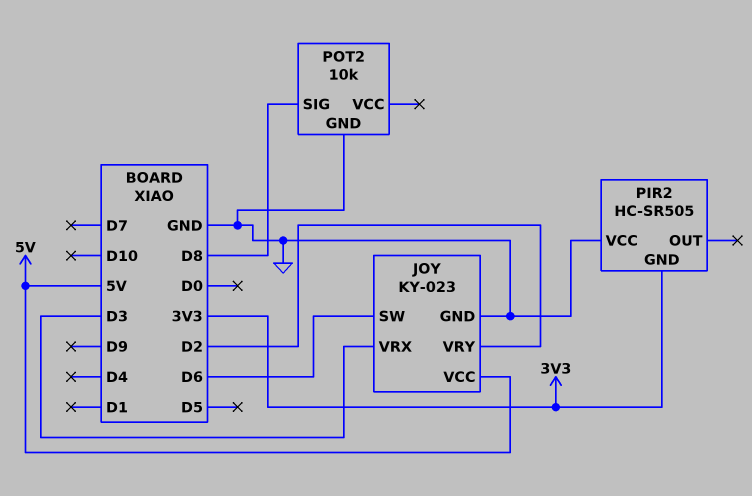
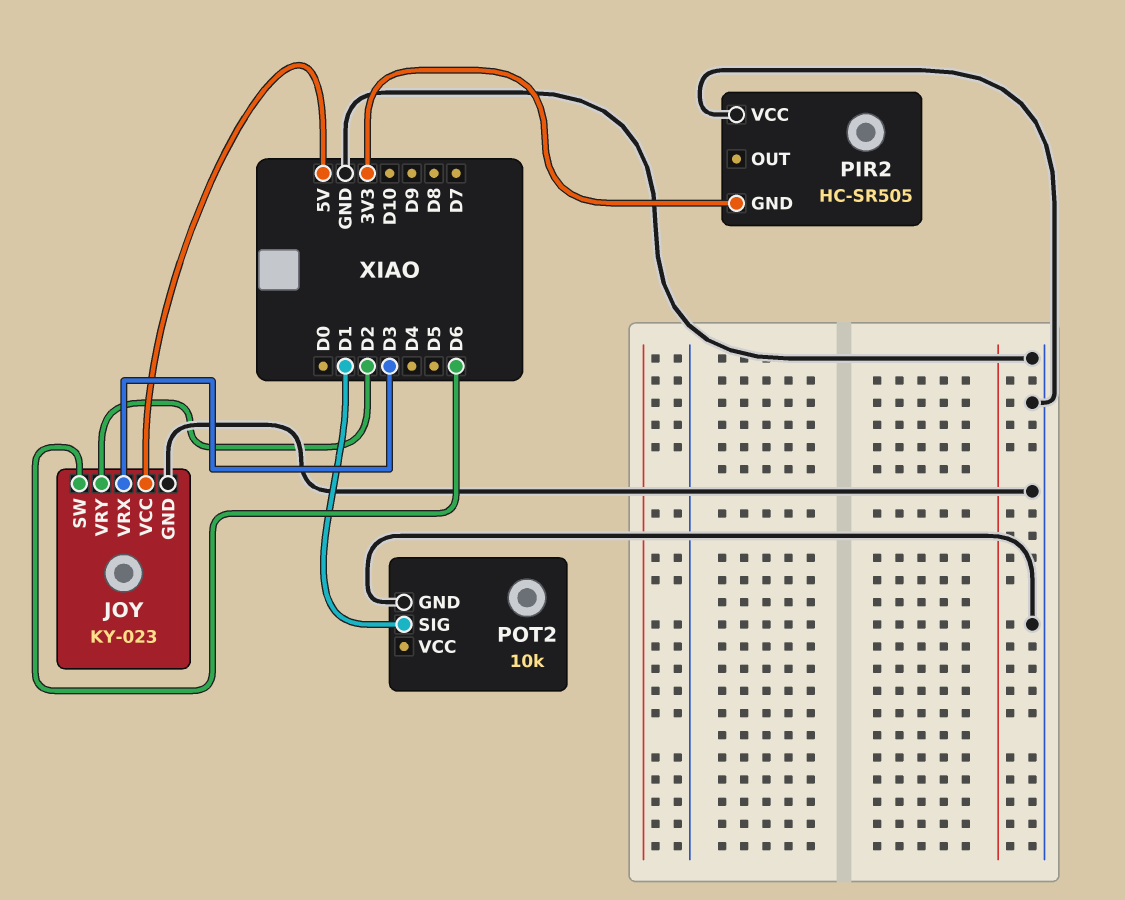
POT2 pin SIG: D8 -> D1

